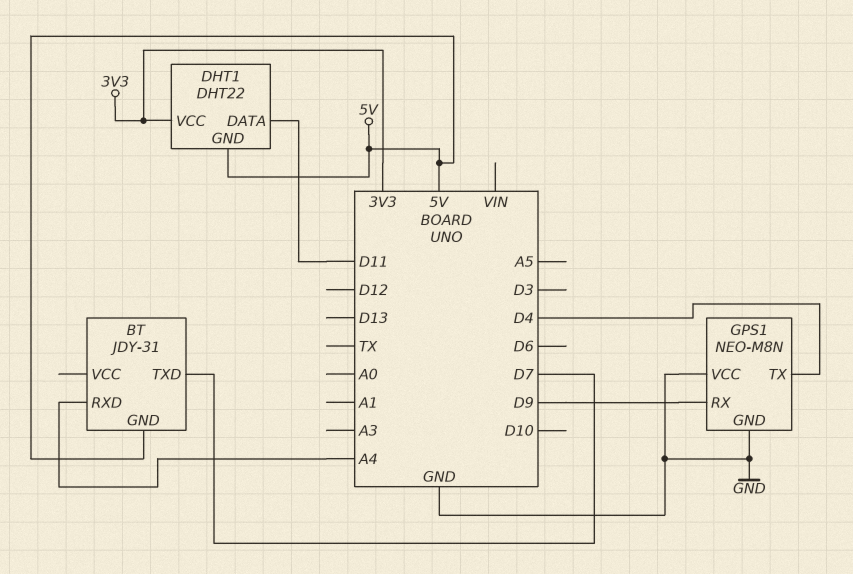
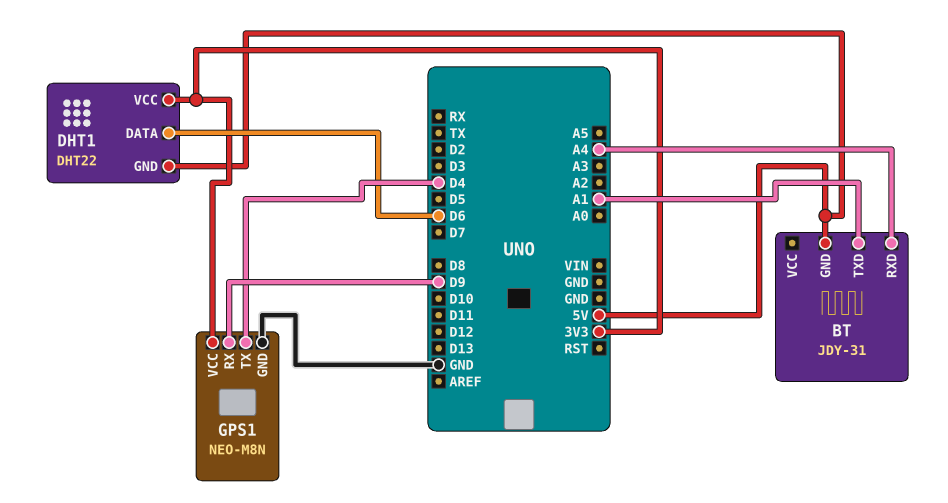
BT pin TXD: D7 -> A1
DHT1 pin DATA: D11 -> D6
GPS1 pin VCC: GND -> 3V3

